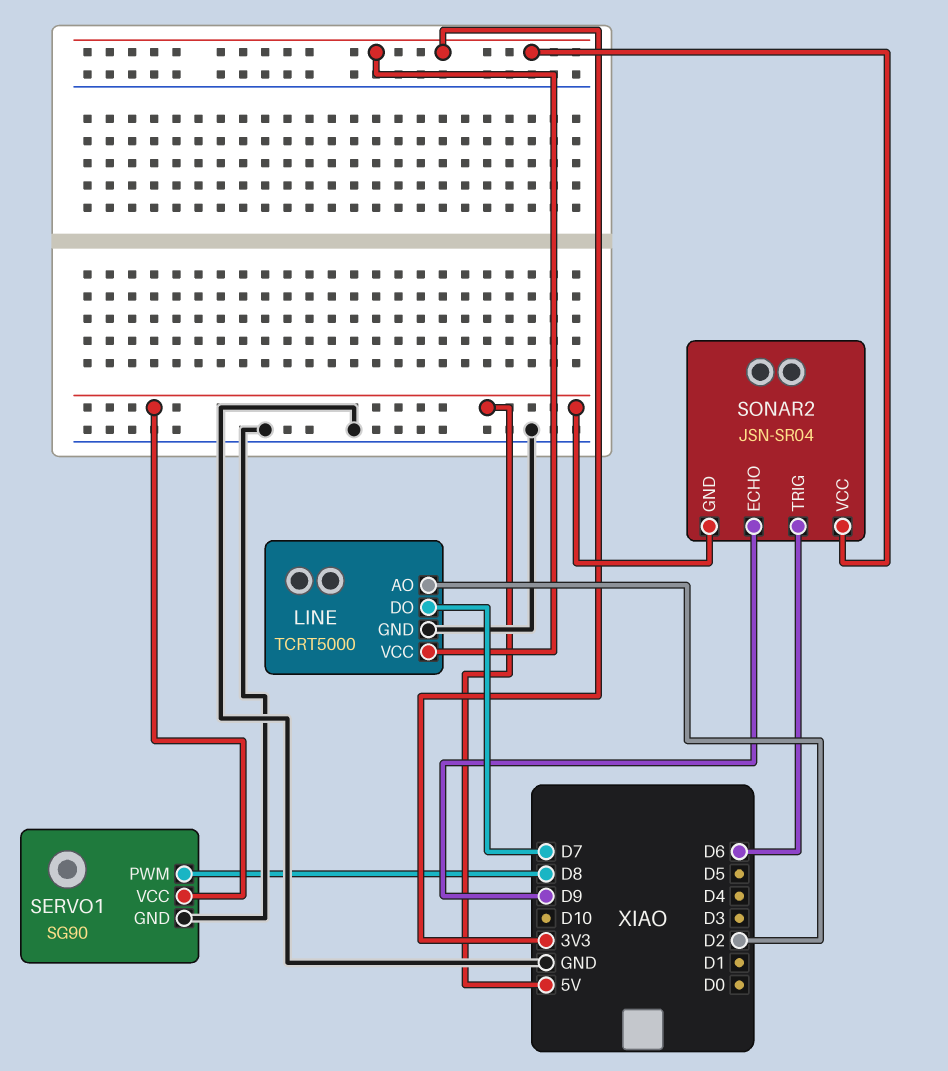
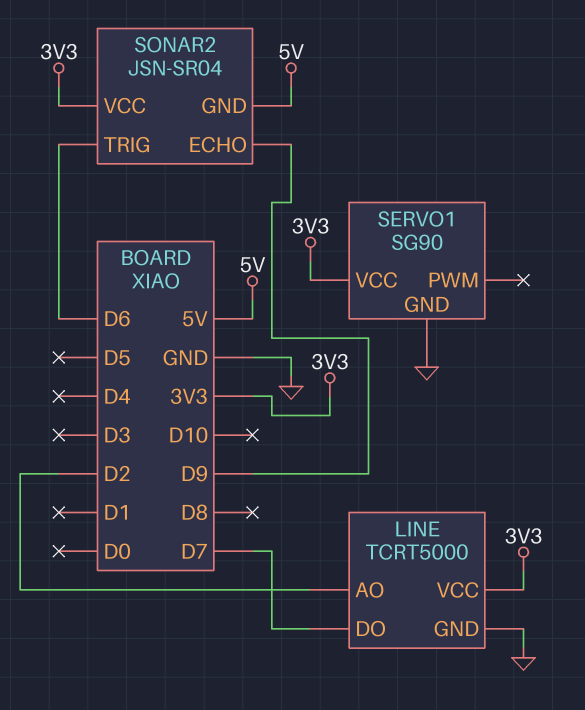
SERVO1 pin PWM: D8 -> none
SERVO1 pin VCC: 5V -> 3V3

